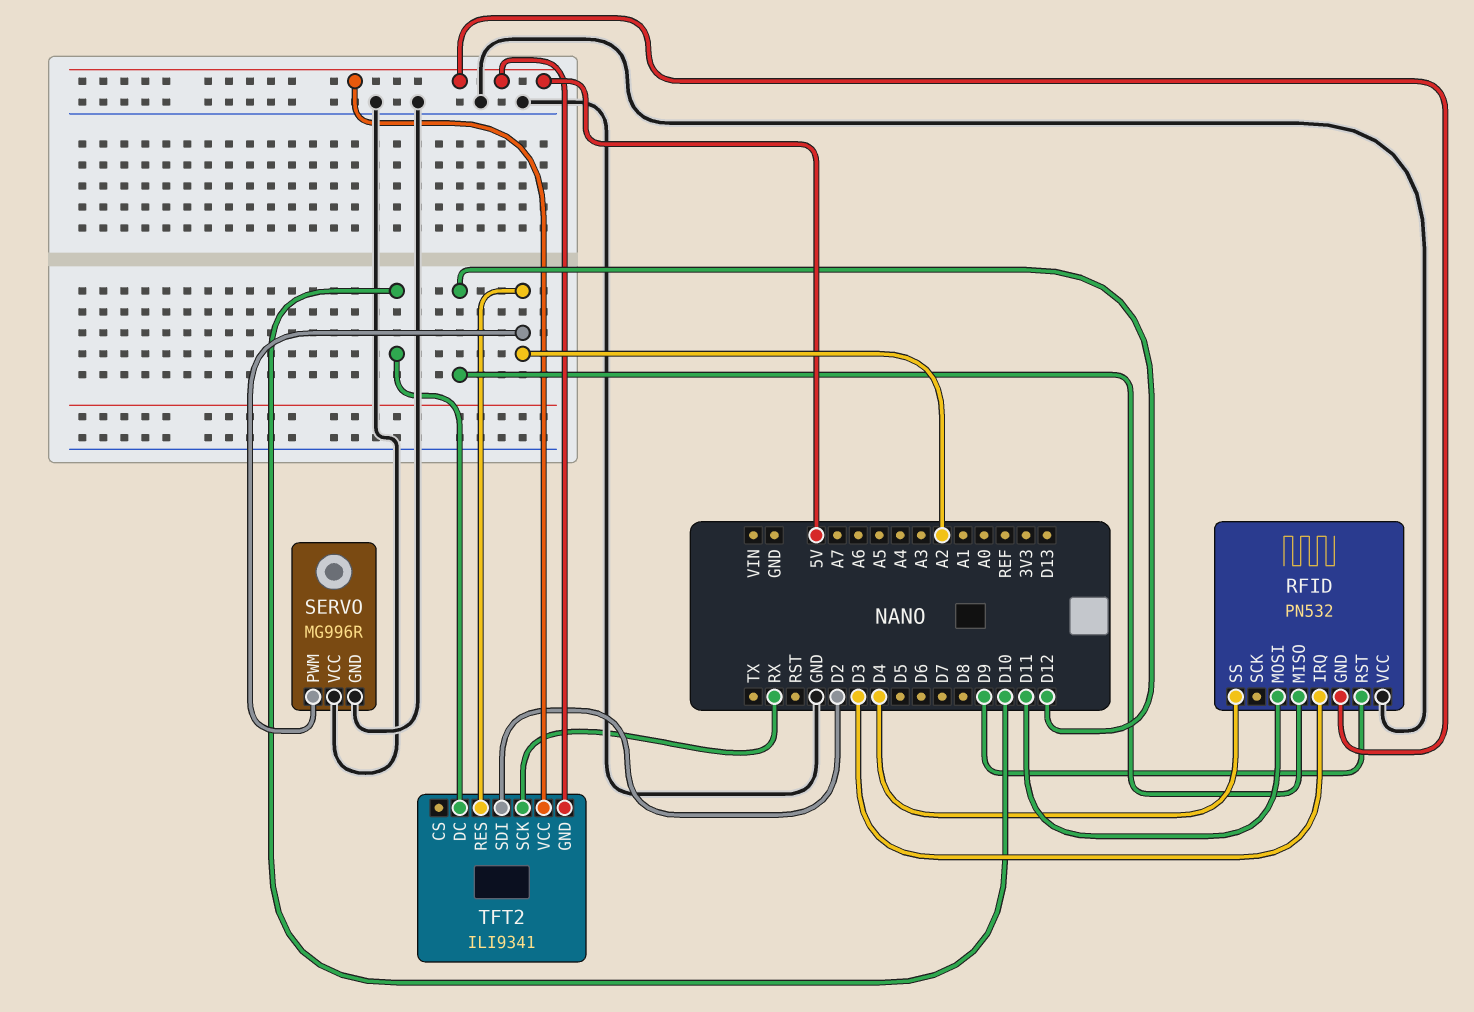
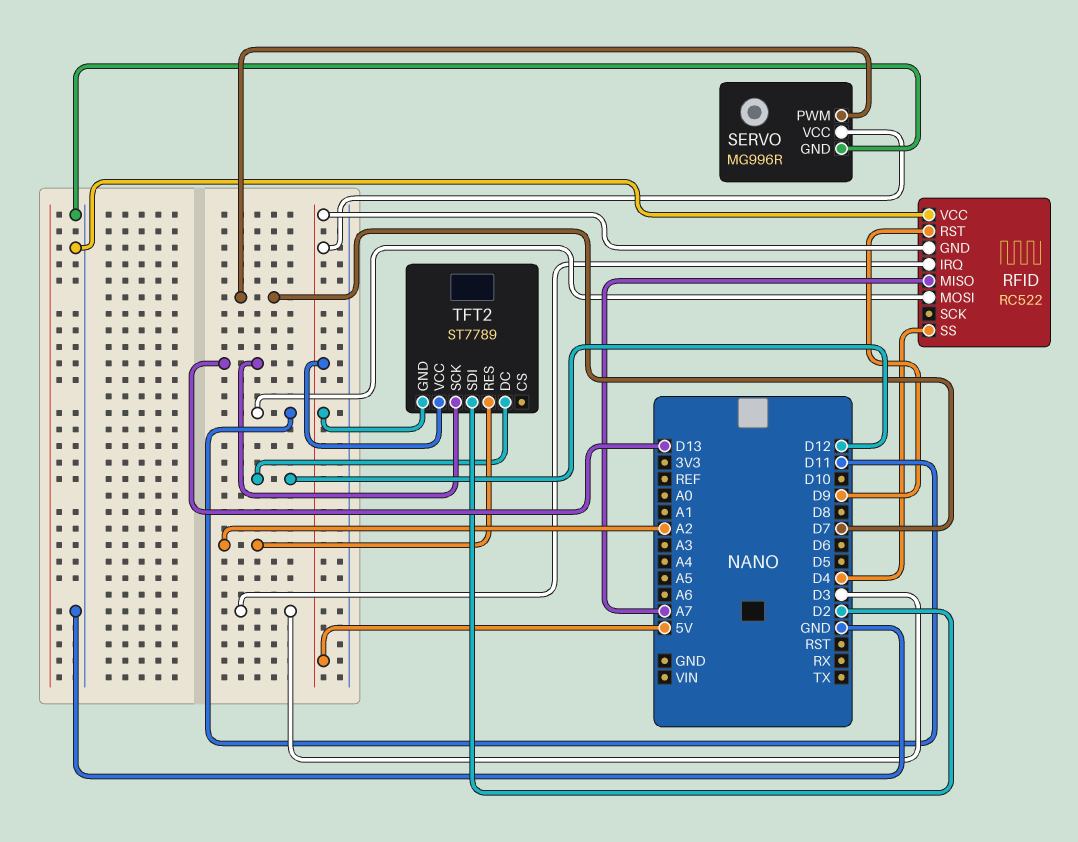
RFID: PN532 -> RC522
RFID pin MISO: D12 -> A7
SERVO pin PWM: A2 -> D7
SERVO pin VCC: GND -> 5V
TFT2: ILI9341 -> ST7789
TFT2 pin DC: D10 -> D12
TFT2 pin SCK: RX -> D13

